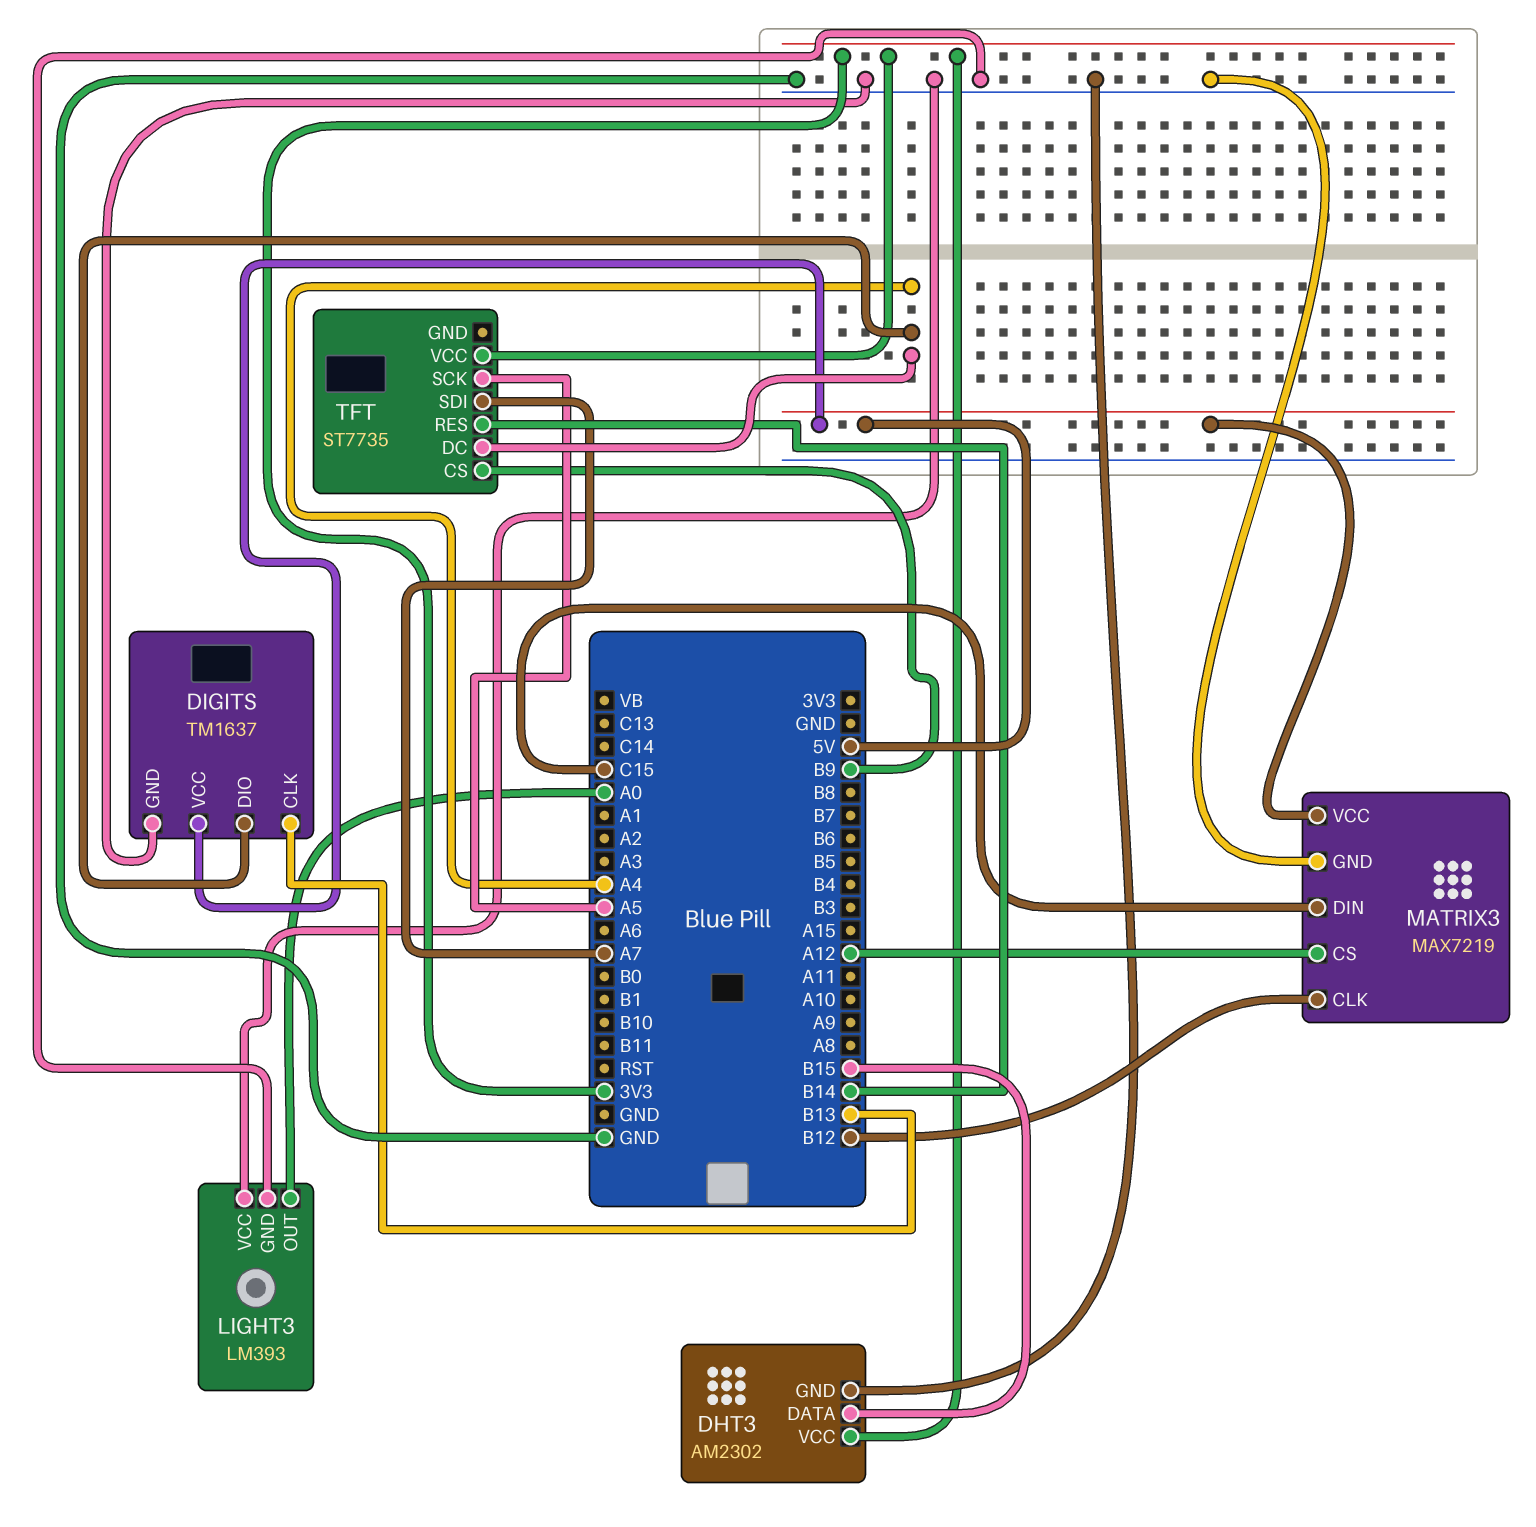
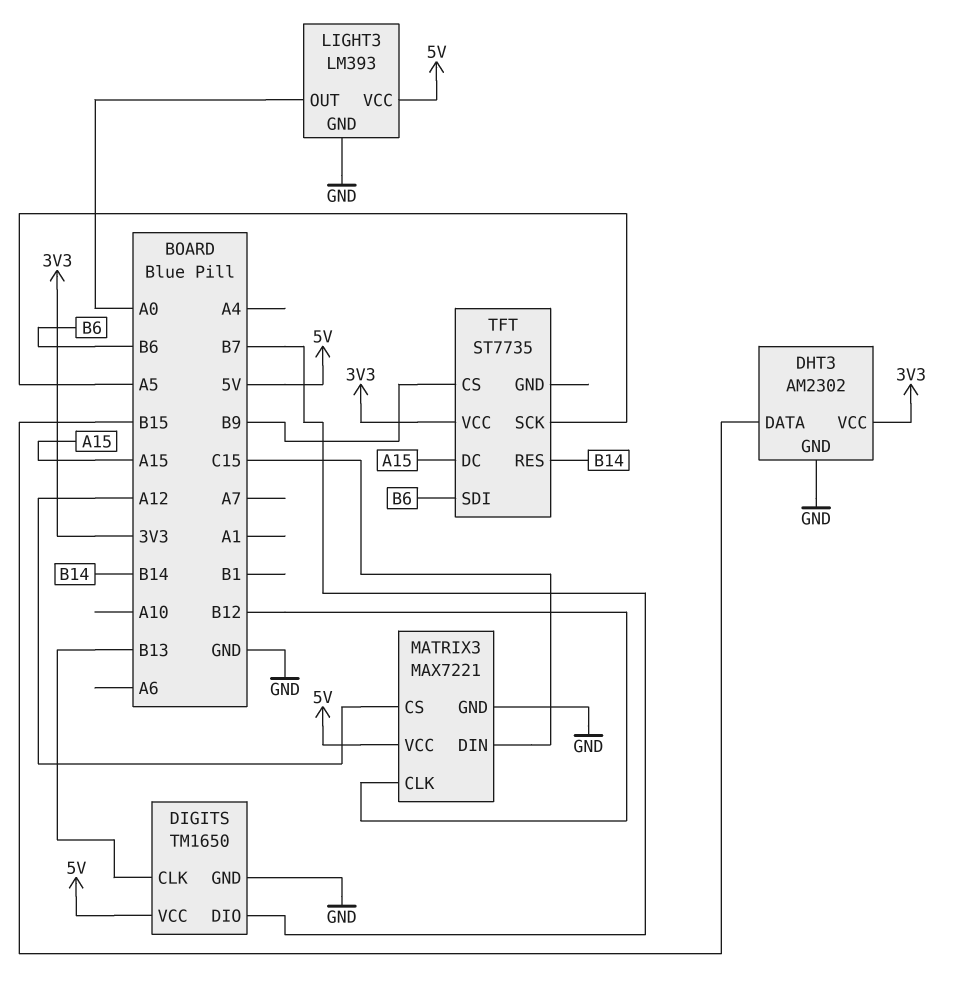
DIGITS: TM1637 -> TM1650
DIGITS pin DIO: A4 -> B7
LIGHT3 pin VCC: GND -> 5V
MATRIX3: MAX7219 -> MAX7221
TFT pin DC: A4 -> A15
TFT pin SDI: A7 -> B6

